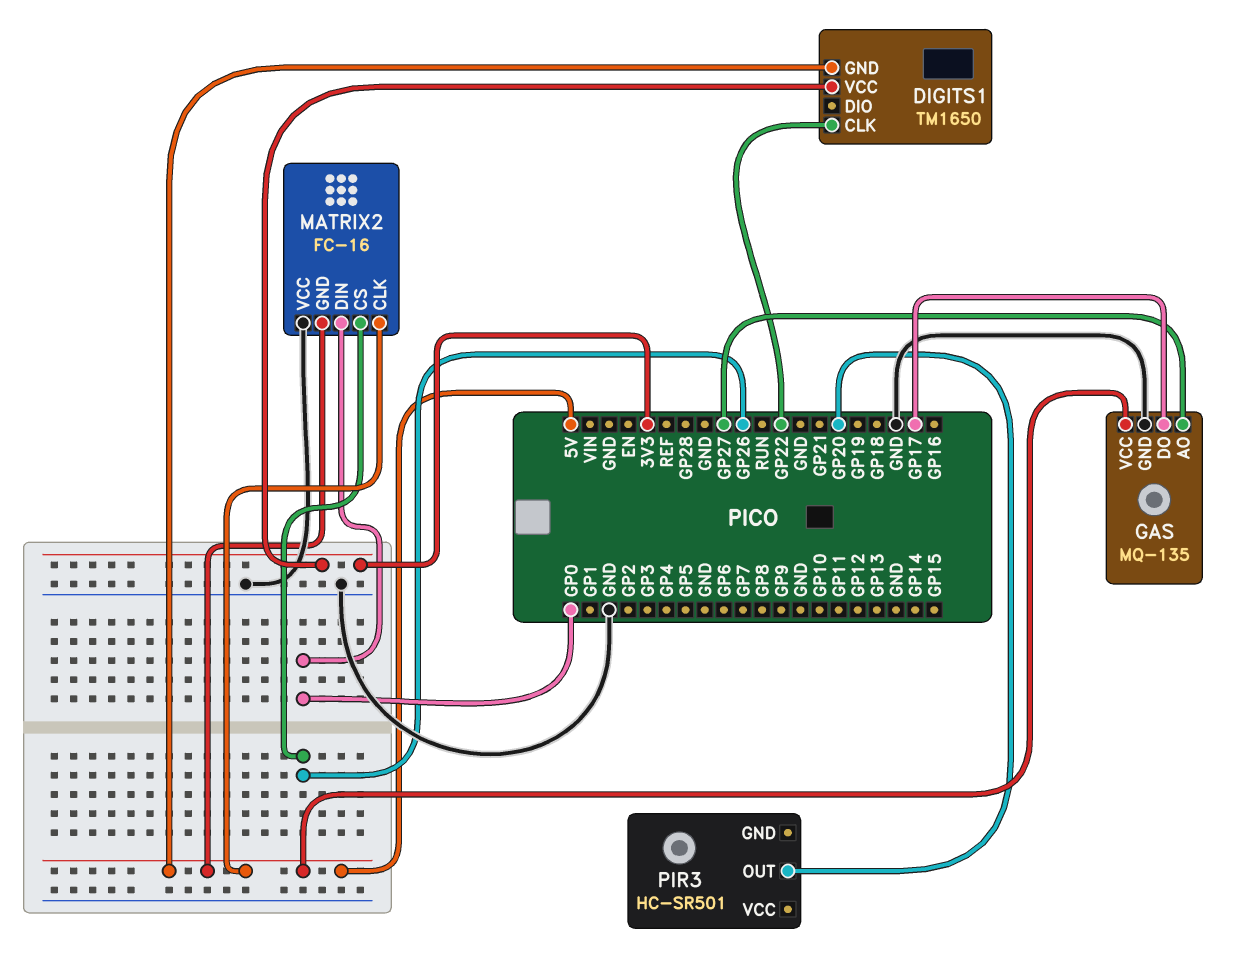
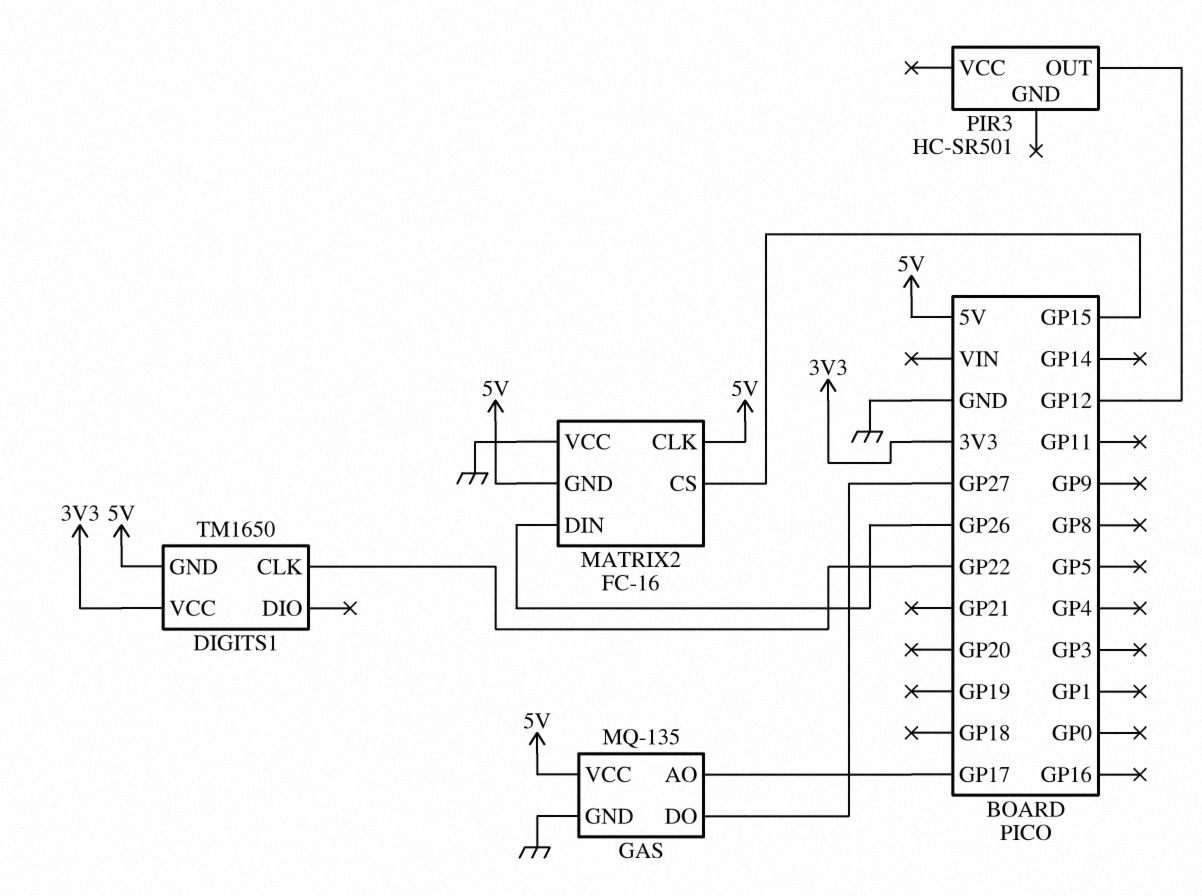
GAS pin AO: GP27 -> GP17
GAS pin DO: GP17 -> GP27
MATRIX2 pin CS: GP26 -> GP15
MATRIX2 pin DIN: GP0 -> GP26
PIR3 pin OUT: GP20 -> GP12

